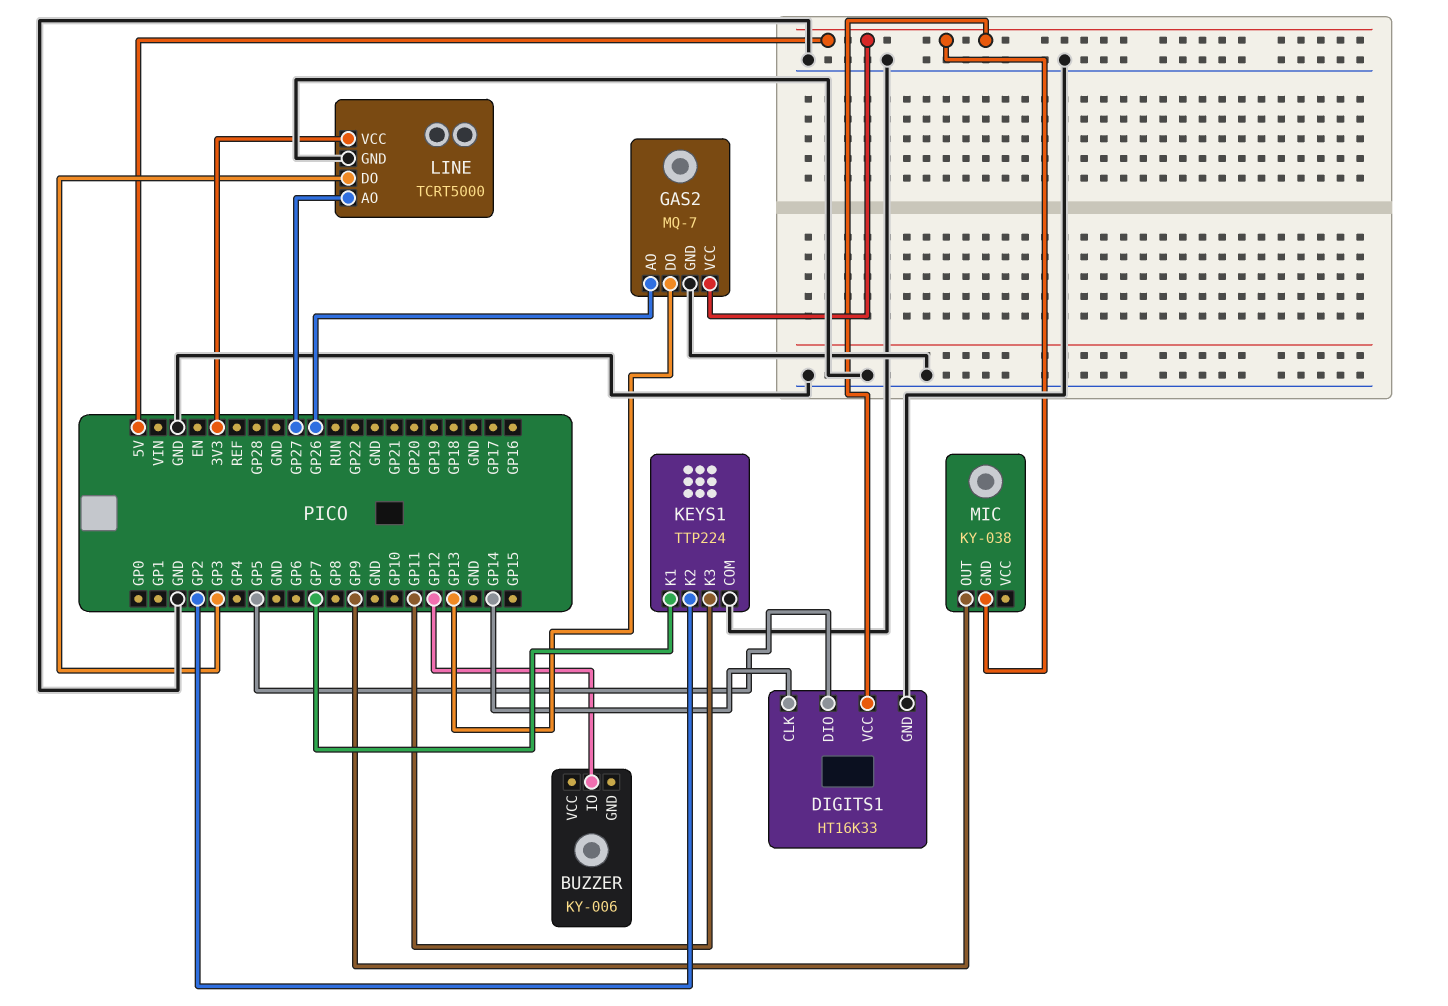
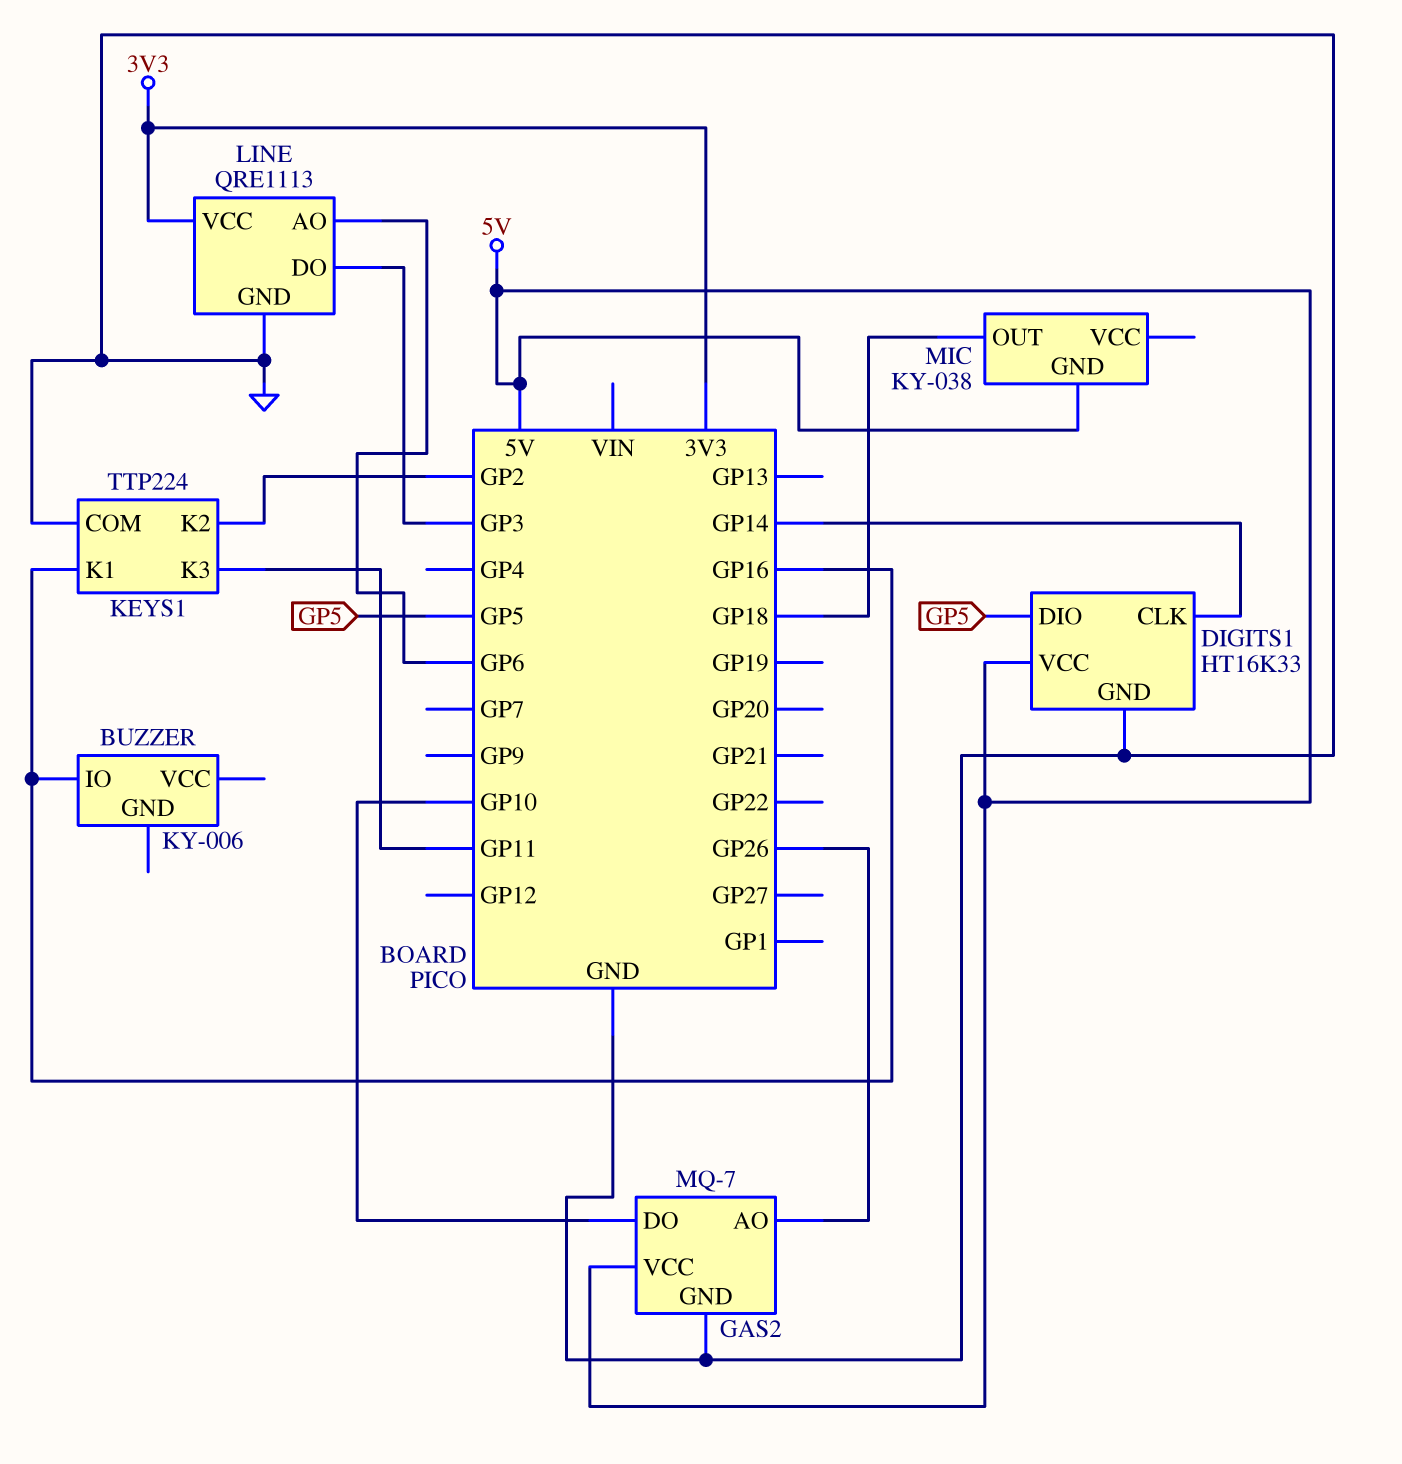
BUZZER pin IO: GP12 -> GP16
GAS2 pin DO: GP13 -> GP10
KEYS1 pin K1: GP7 -> GP16
LINE: TCRT5000 -> QRE1113
LINE pin AO: GP27 -> GP6
MIC pin OUT: GP9 -> GP18

